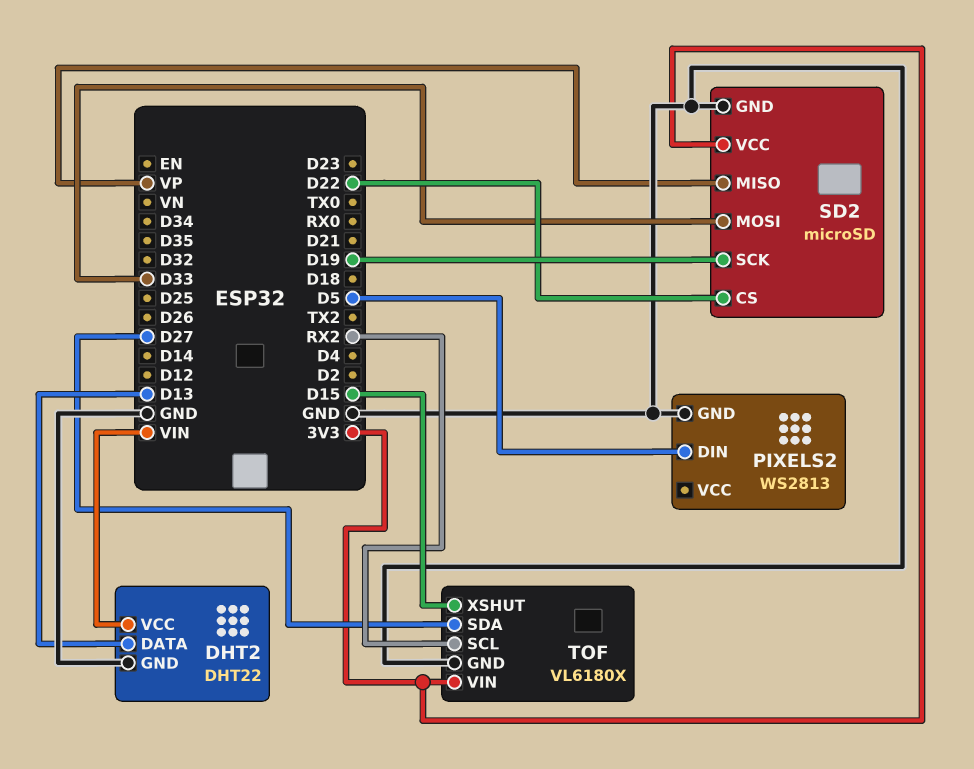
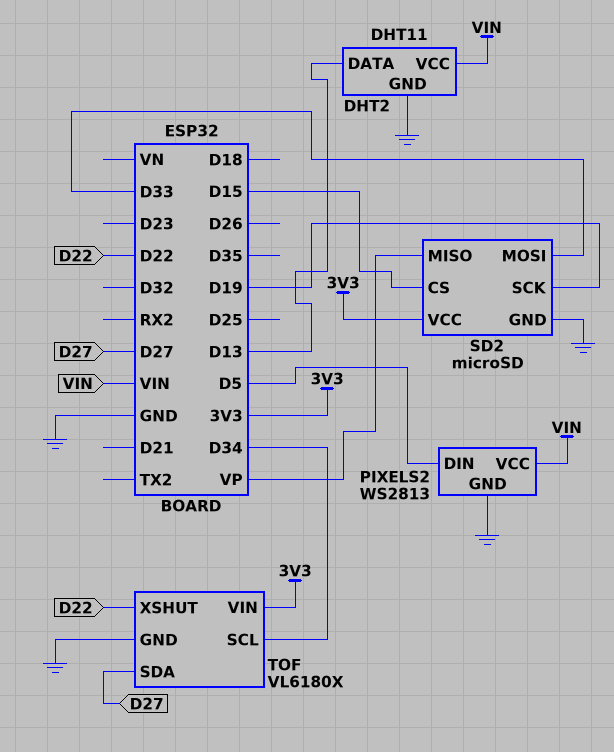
DHT2: DHT22 -> DHT11
PIXELS2 pin VCC: none -> VIN
SD2 pin CS: D22 -> D15
TOF pin SCL: RX2 -> D34
TOF pin XSHUT: D15 -> D22

